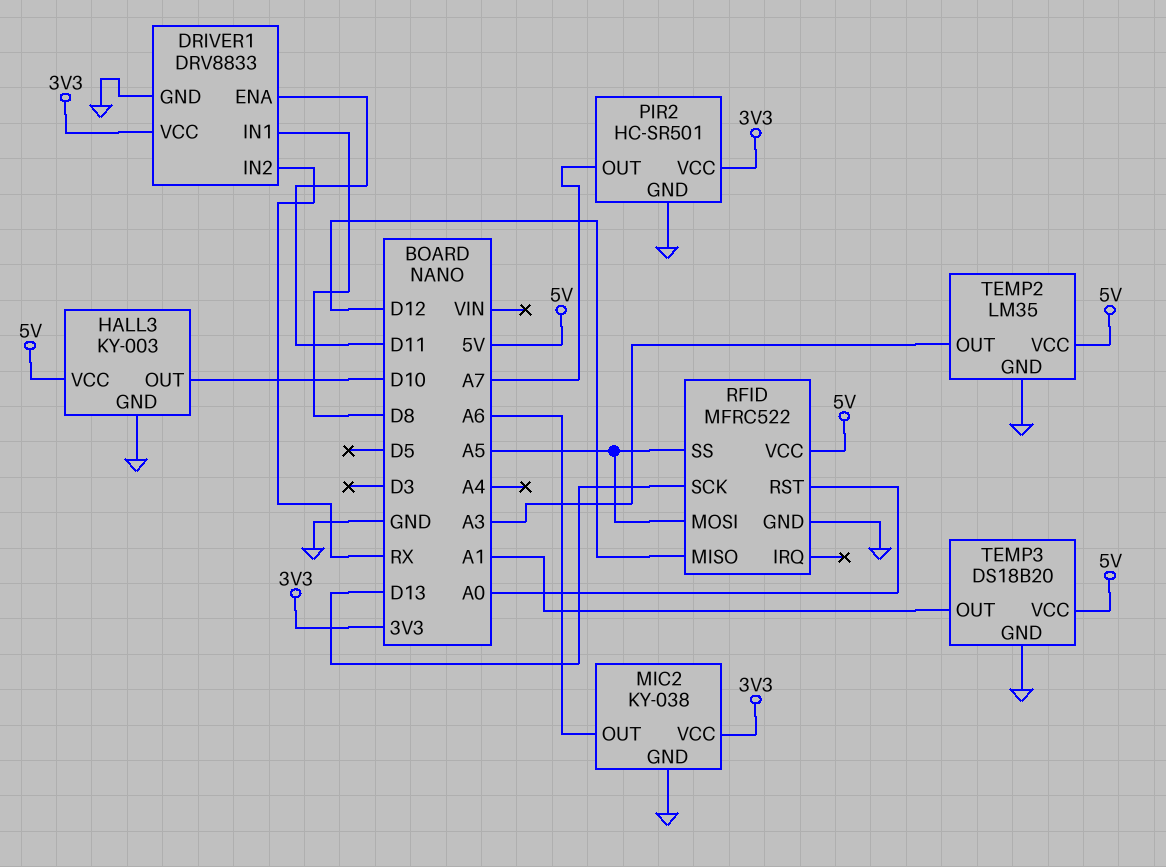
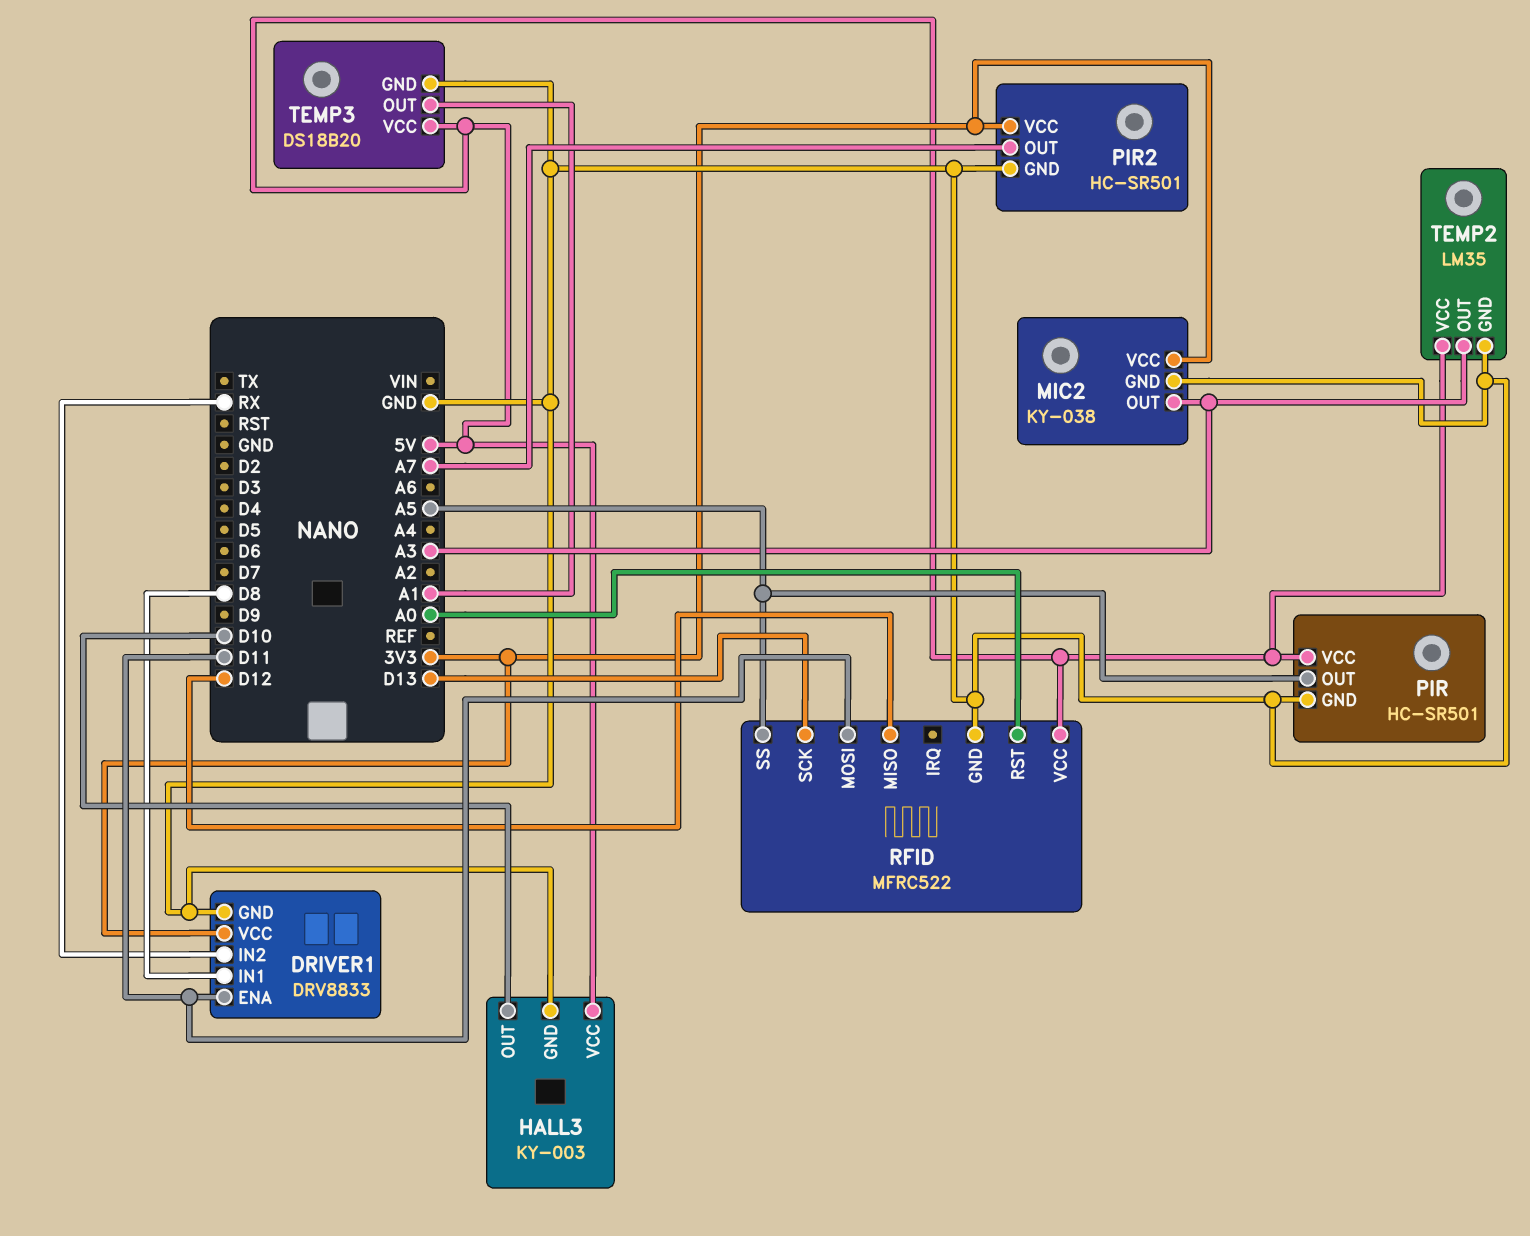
MIC2 pin OUT: A6 -> A3
PIR: none -> HC-SR501
PIR pin GND: none -> GND
PIR pin OUT: none -> A5
PIR pin VCC: none -> 5V
RFID pin MOSI: A5 -> D11

